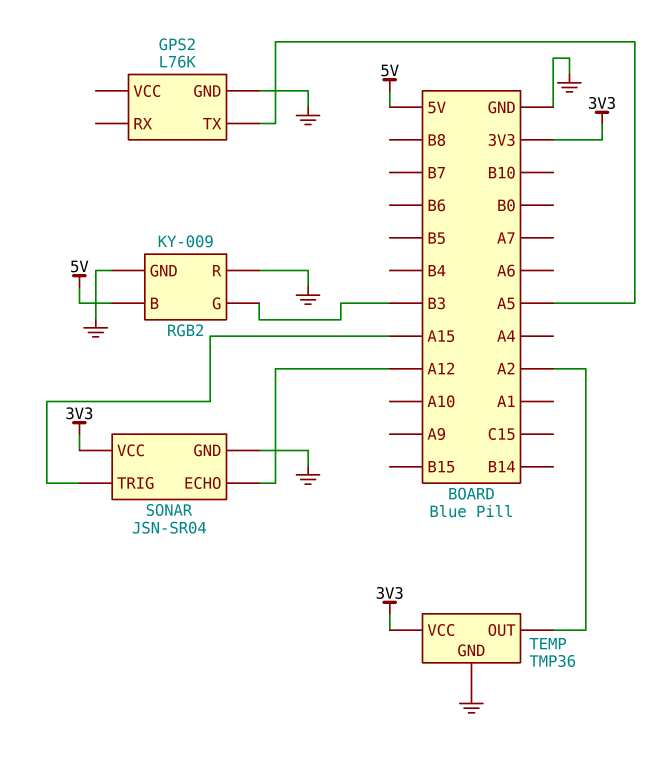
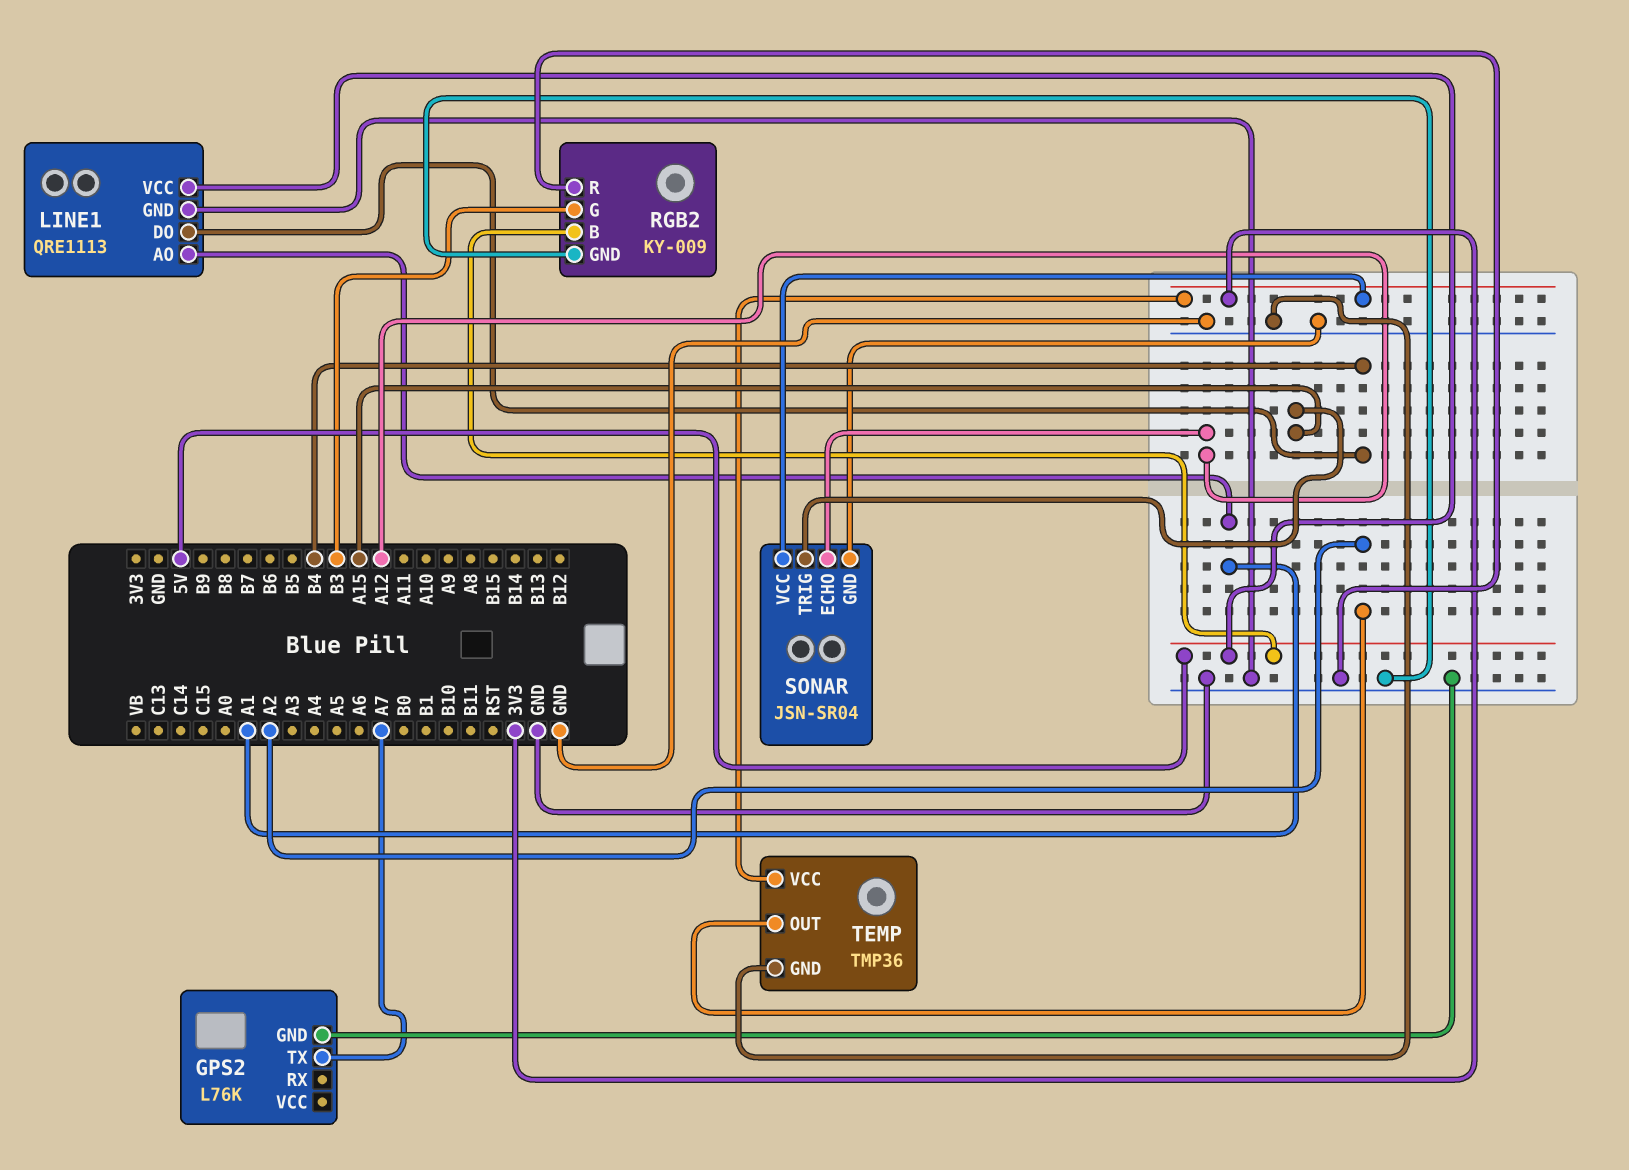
GPS2 pin TX: A5 -> A7
LINE1: none -> QRE1113
LINE1 pin AO: none -> A1
LINE1 pin DO: none -> B4
LINE1 pin GND: none -> GND
LINE1 pin VCC: none -> 5V

